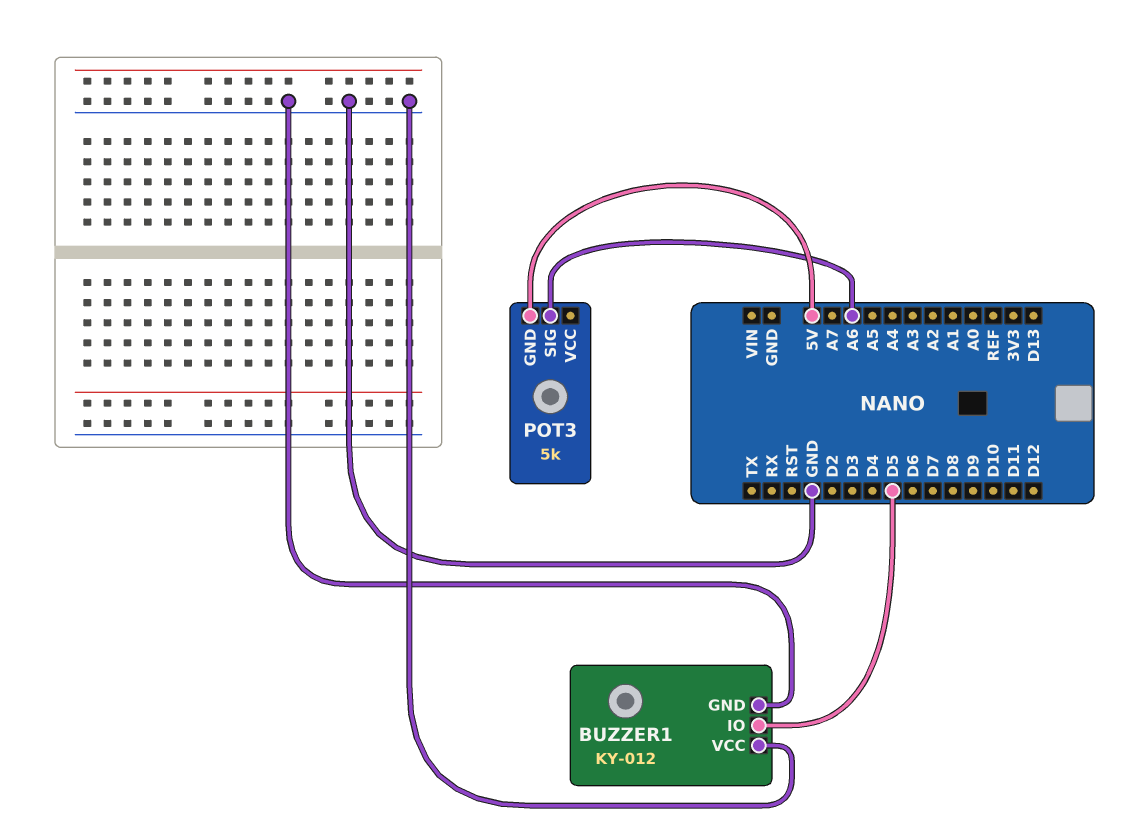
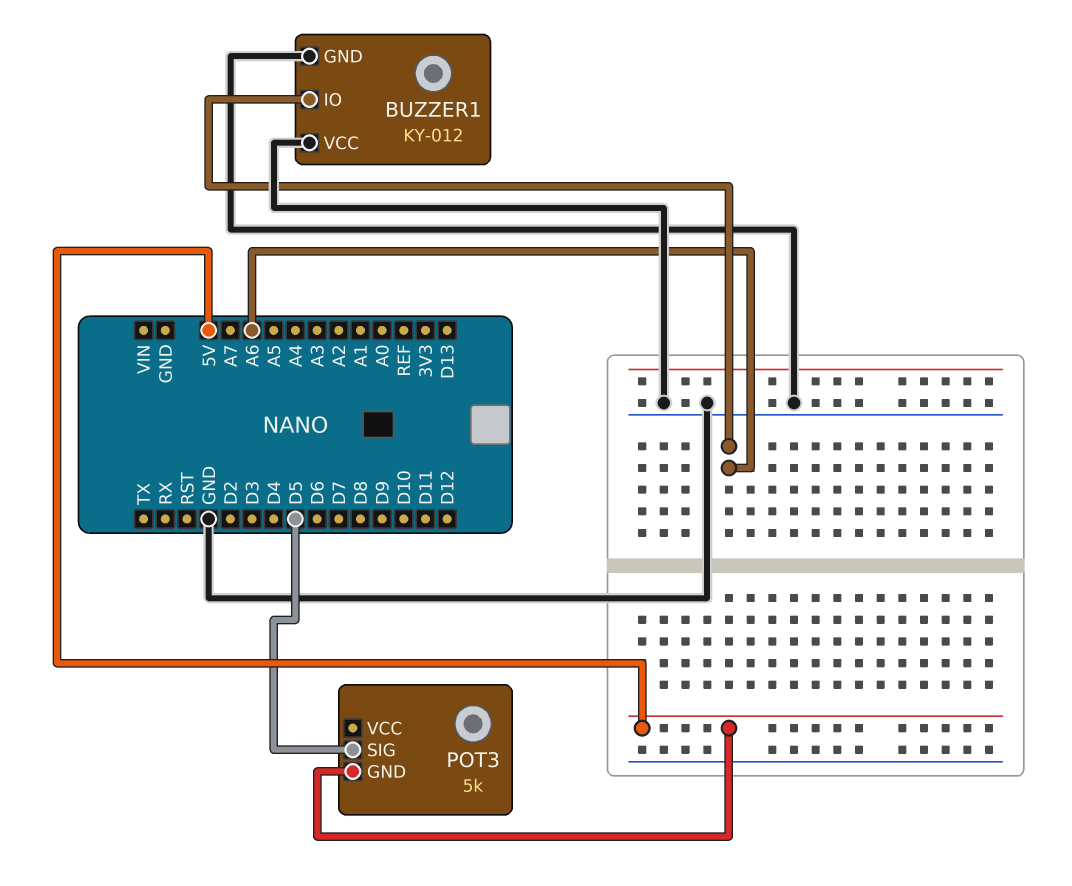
BUZZER1 pin IO: D5 -> A6
POT3 pin SIG: A6 -> D5

